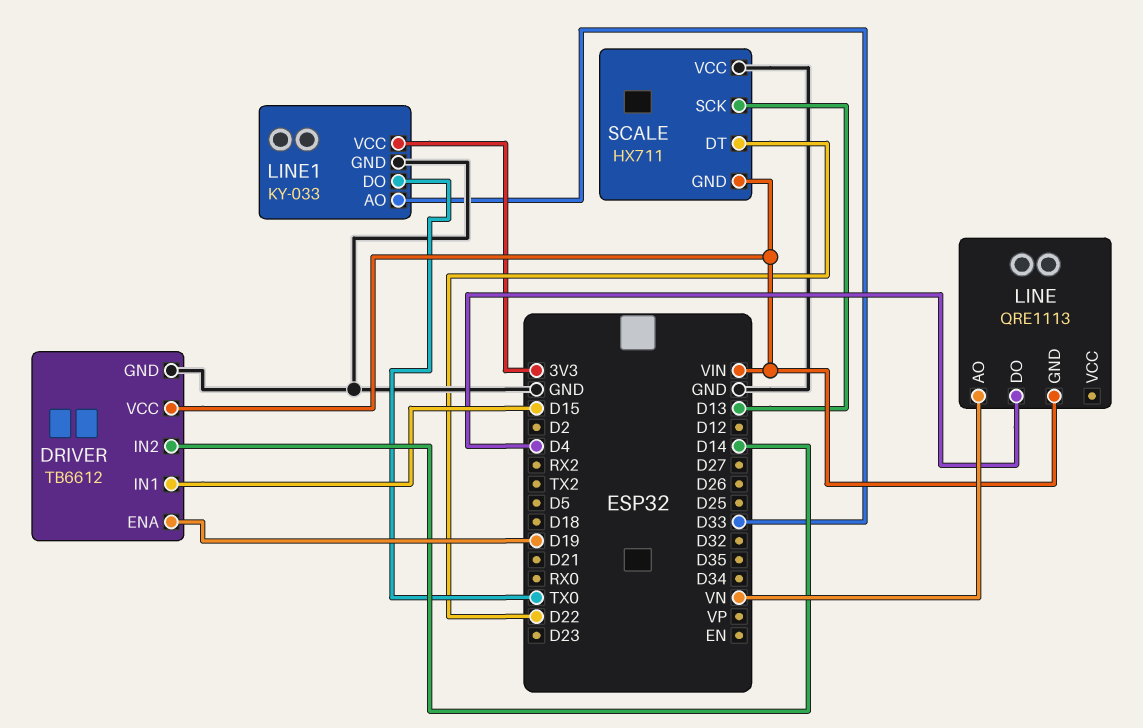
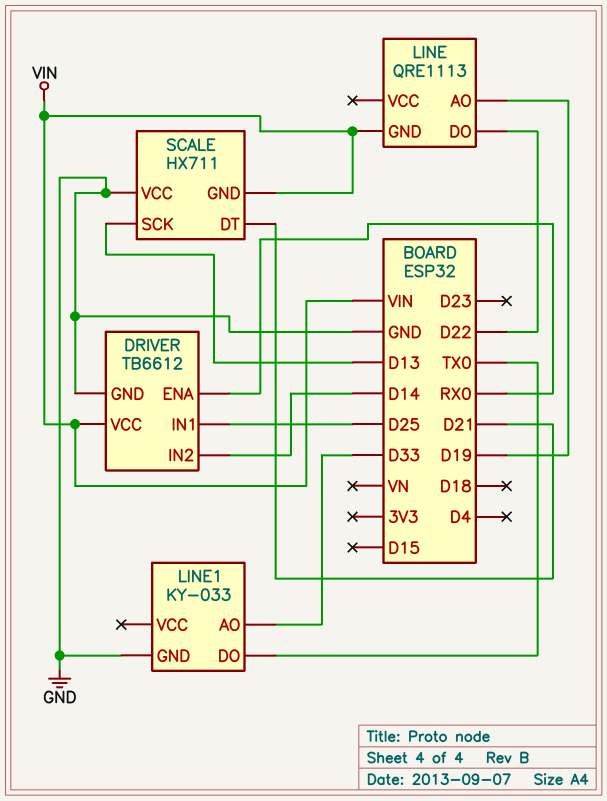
DRIVER pin ENA: D19 -> RX0
DRIVER pin IN1: D15 -> D25
LINE pin AO: VN -> D19
LINE pin DO: D4 -> D22
LINE1 pin VCC: 3V3 -> none
SCALE pin DT: D22 -> D21

